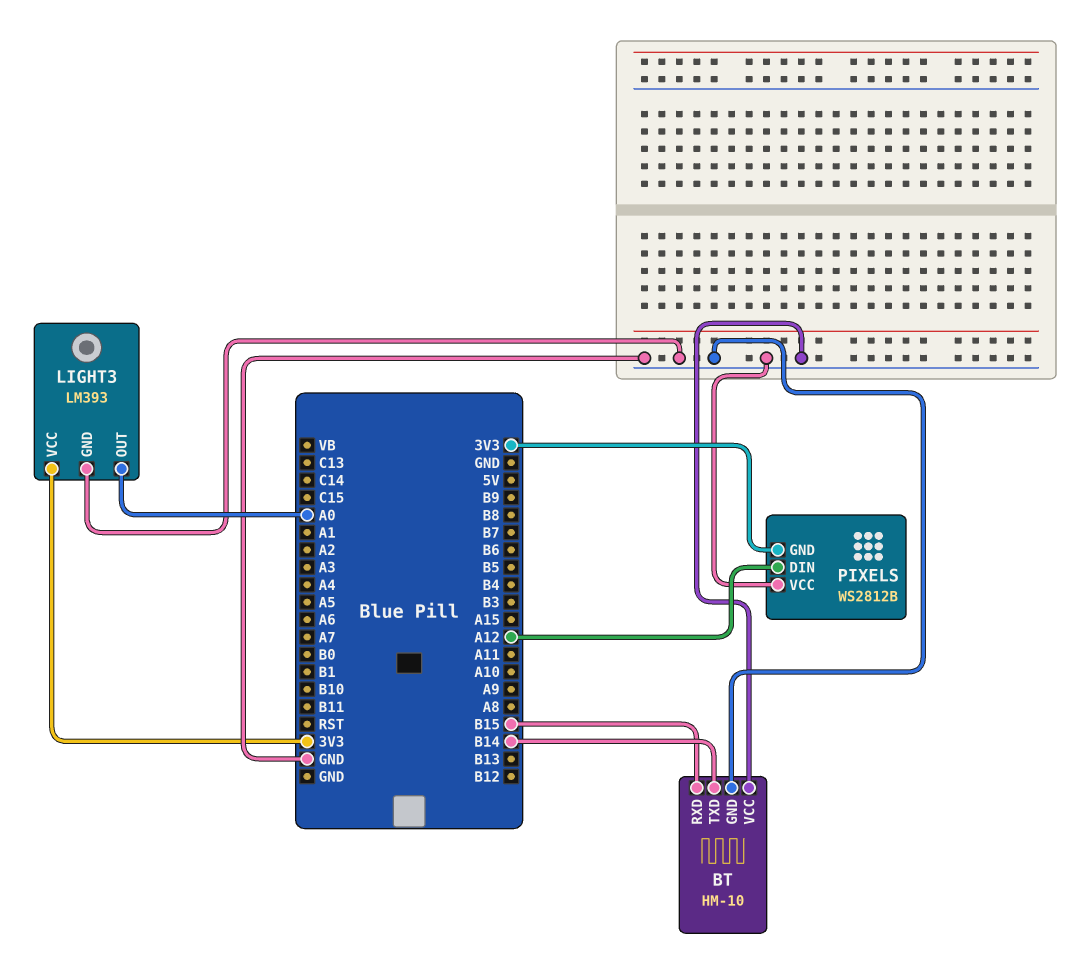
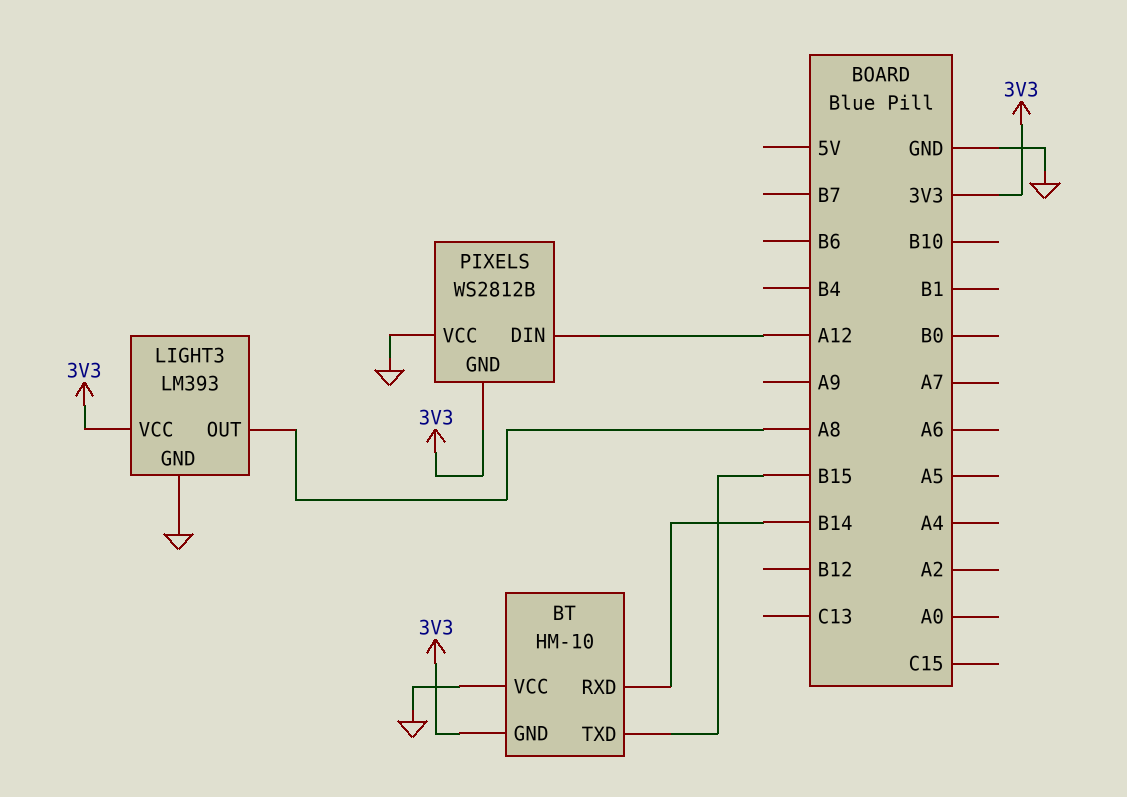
BT pin GND: GND -> 3V3
BT pin RXD: B15 -> B14
BT pin TXD: B14 -> B15
LIGHT3 pin OUT: A0 -> A8

